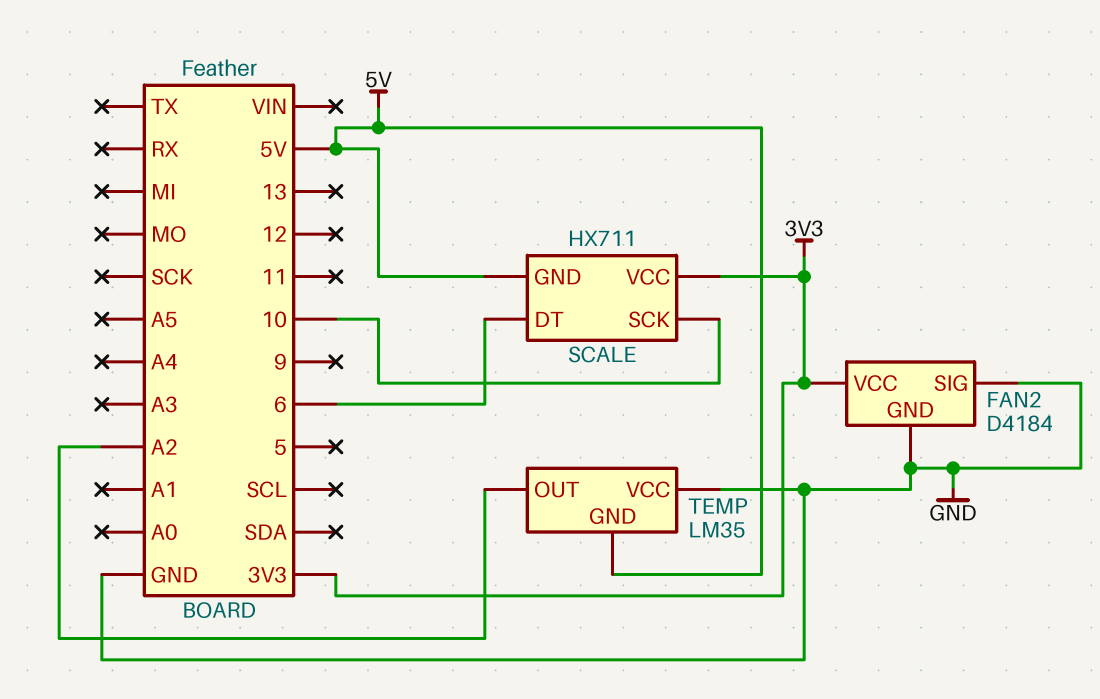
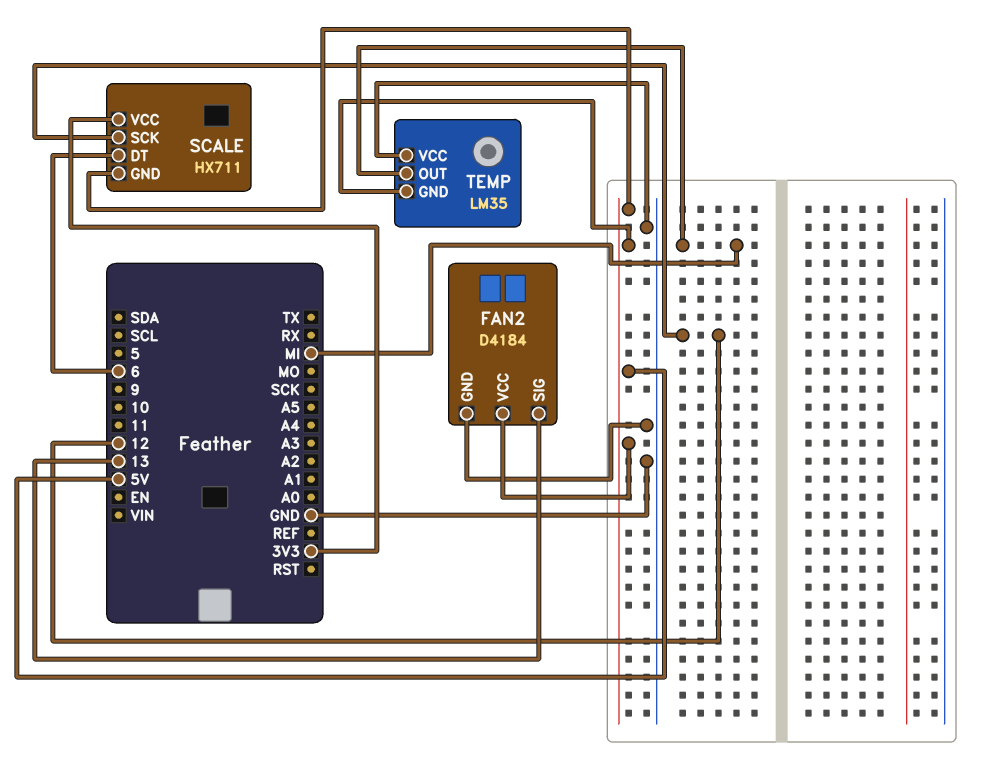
FAN2 pin SIG: GND -> 13
FAN2 pin VCC: 3V3 -> 5V
SCALE pin SCK: 10 -> 12
TEMP pin OUT: A2 -> MI

